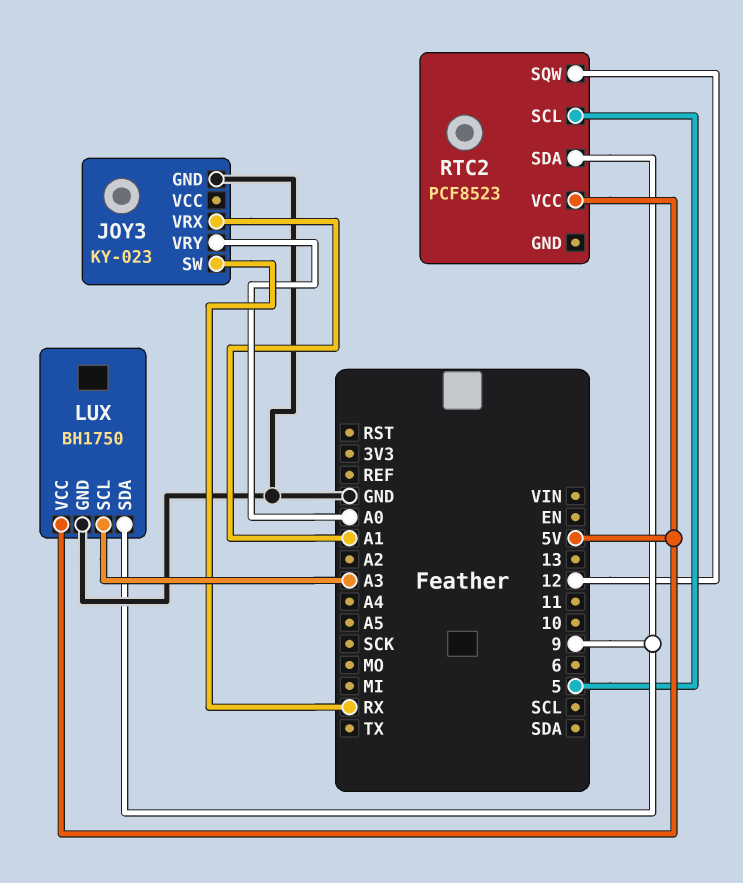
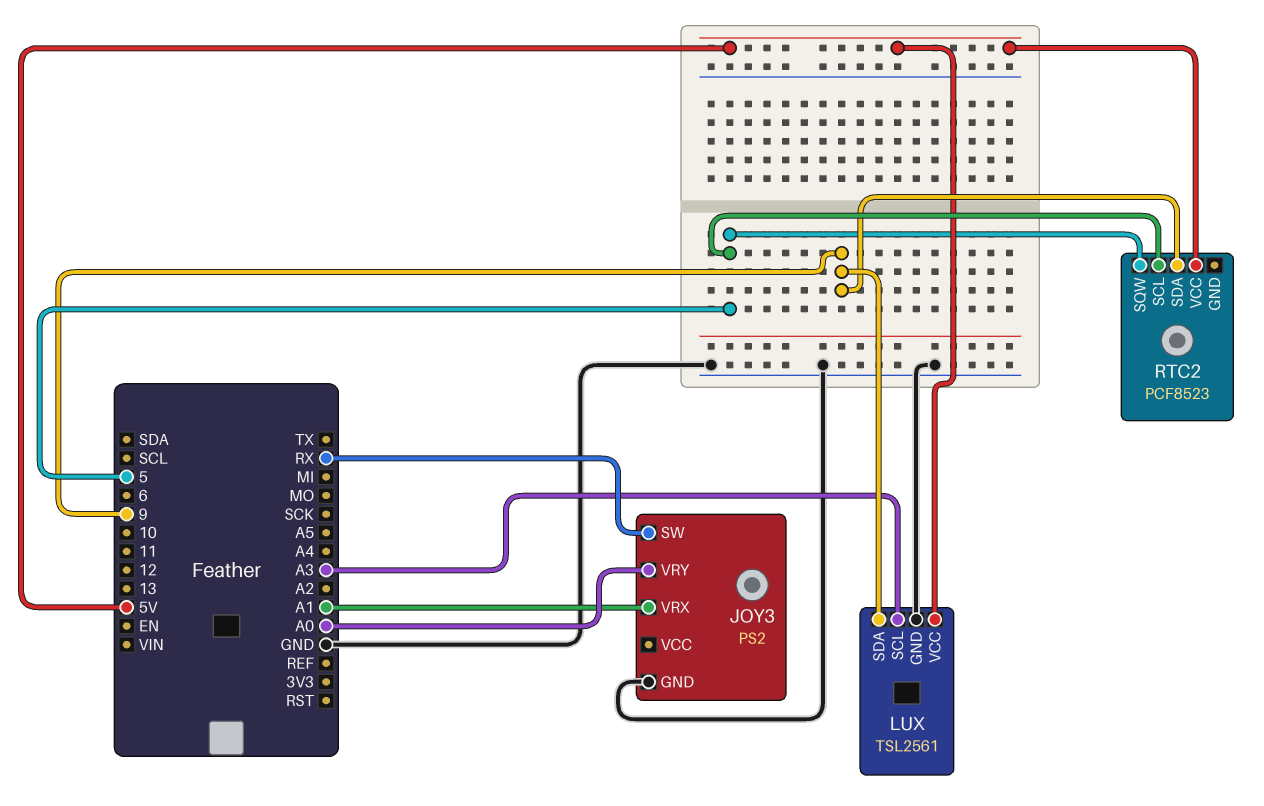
JOY3: KY-023 -> PS2
LUX: BH1750 -> TSL2561
RTC2 pin SQW: 12 -> 5

